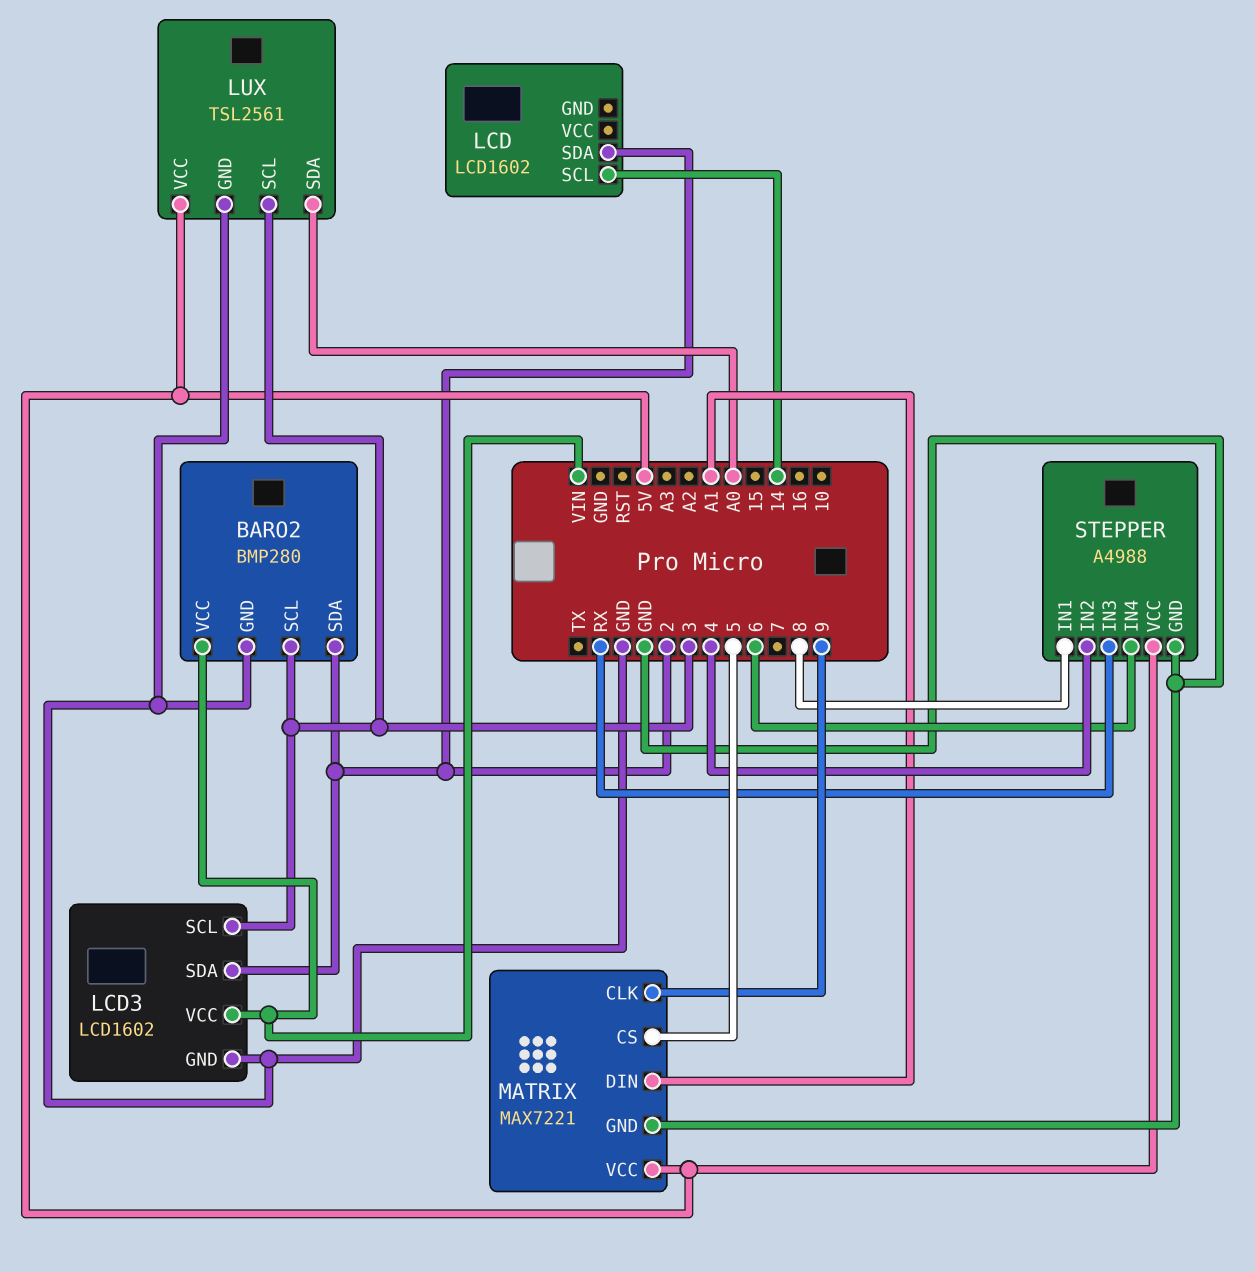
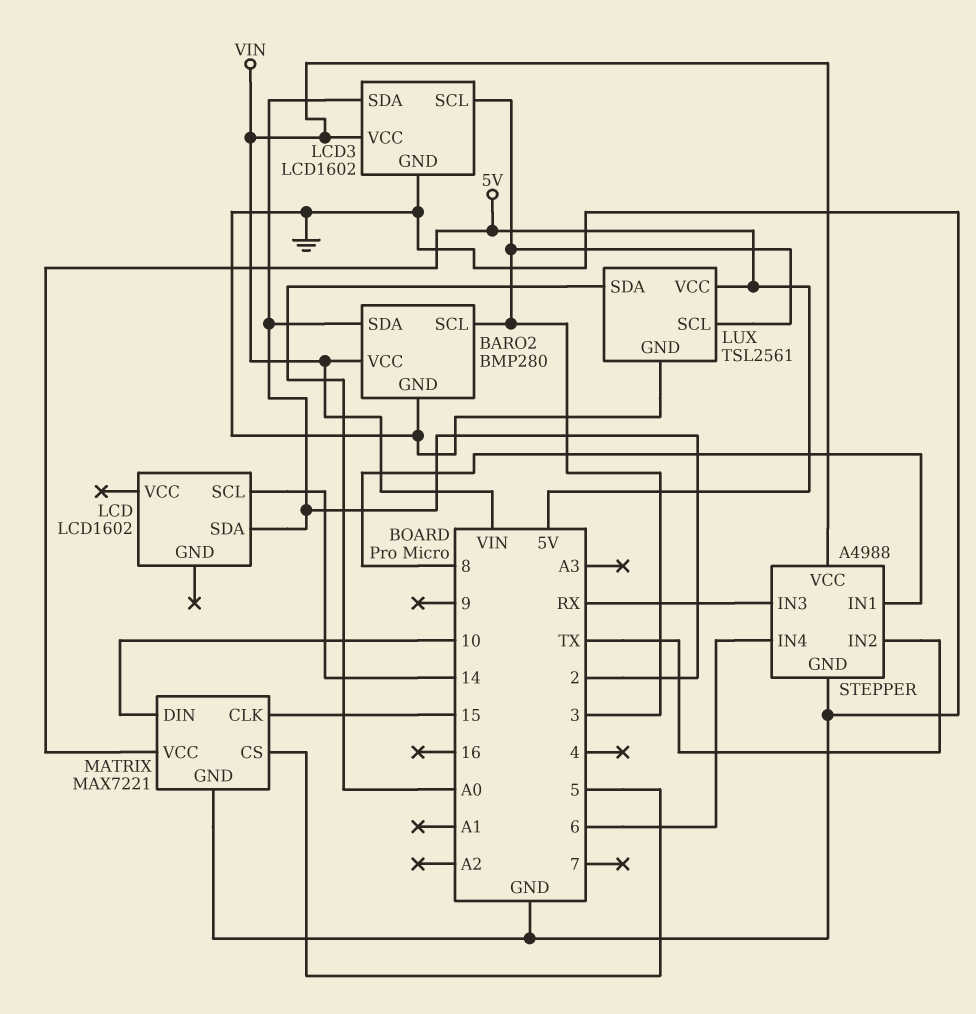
MATRIX pin CLK: 9 -> 15
MATRIX pin DIN: A1 -> 10
STEPPER pin IN2: 4 -> TX
STEPPER pin VCC: 5V -> VIN

